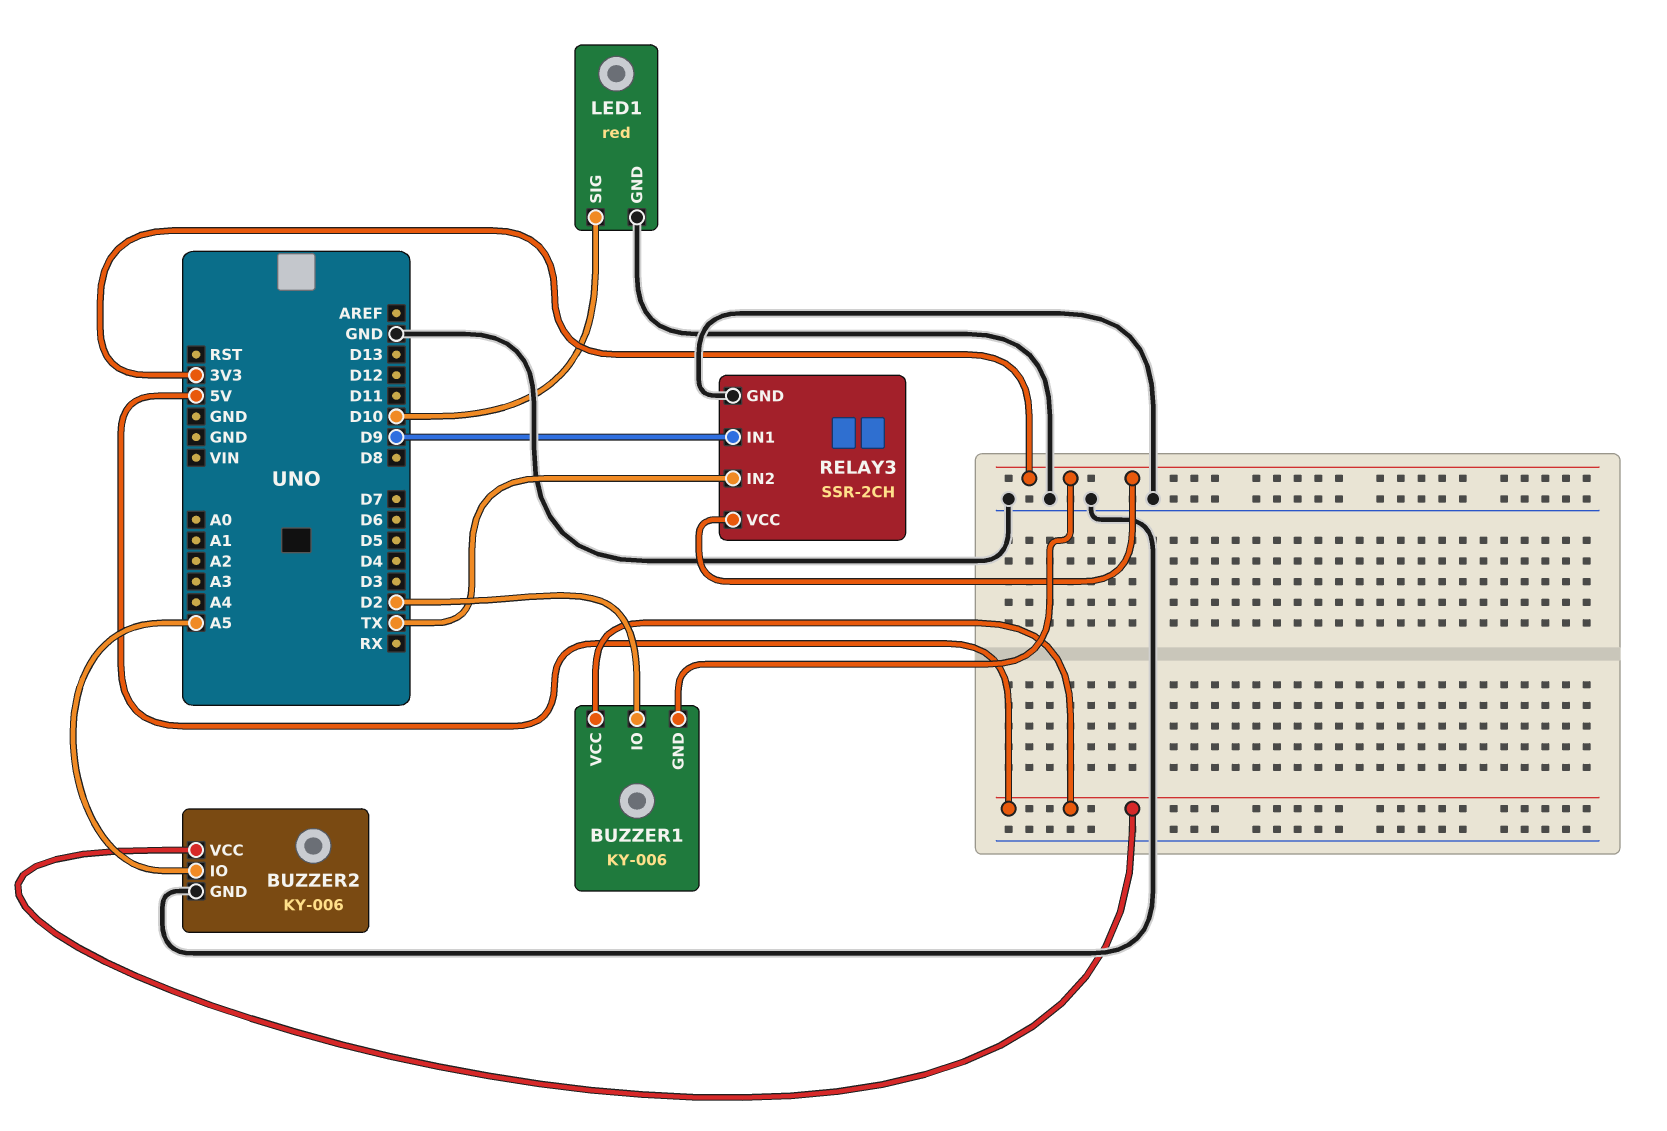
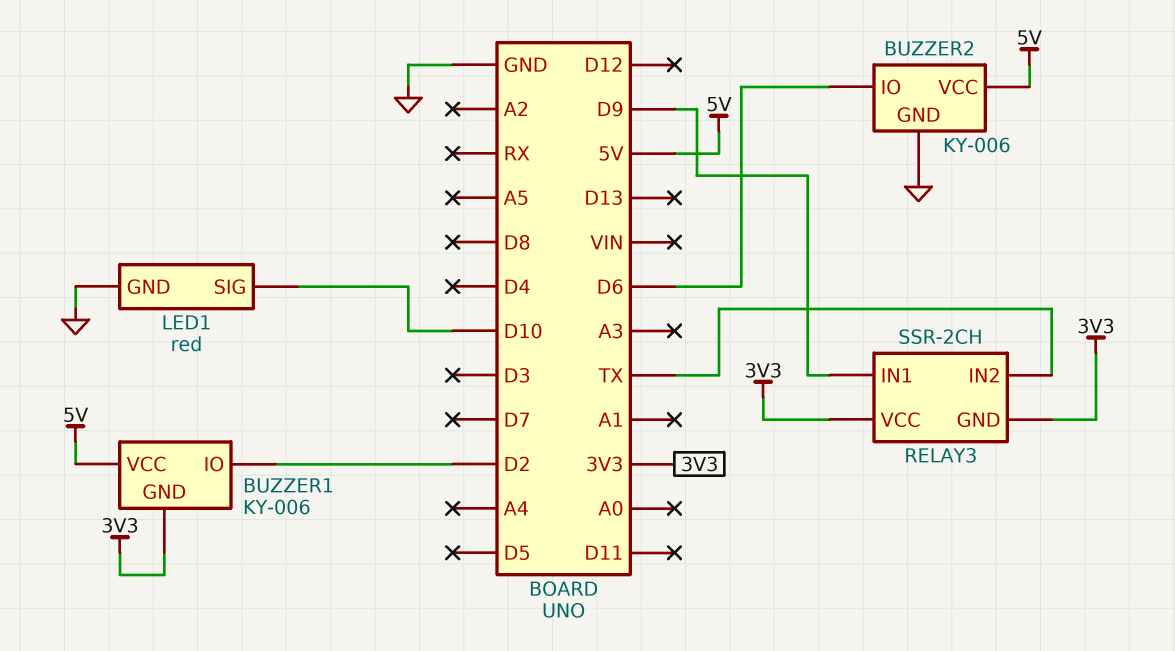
BUZZER2 pin IO: A5 -> D6
RELAY3 pin GND: GND -> 3V3

